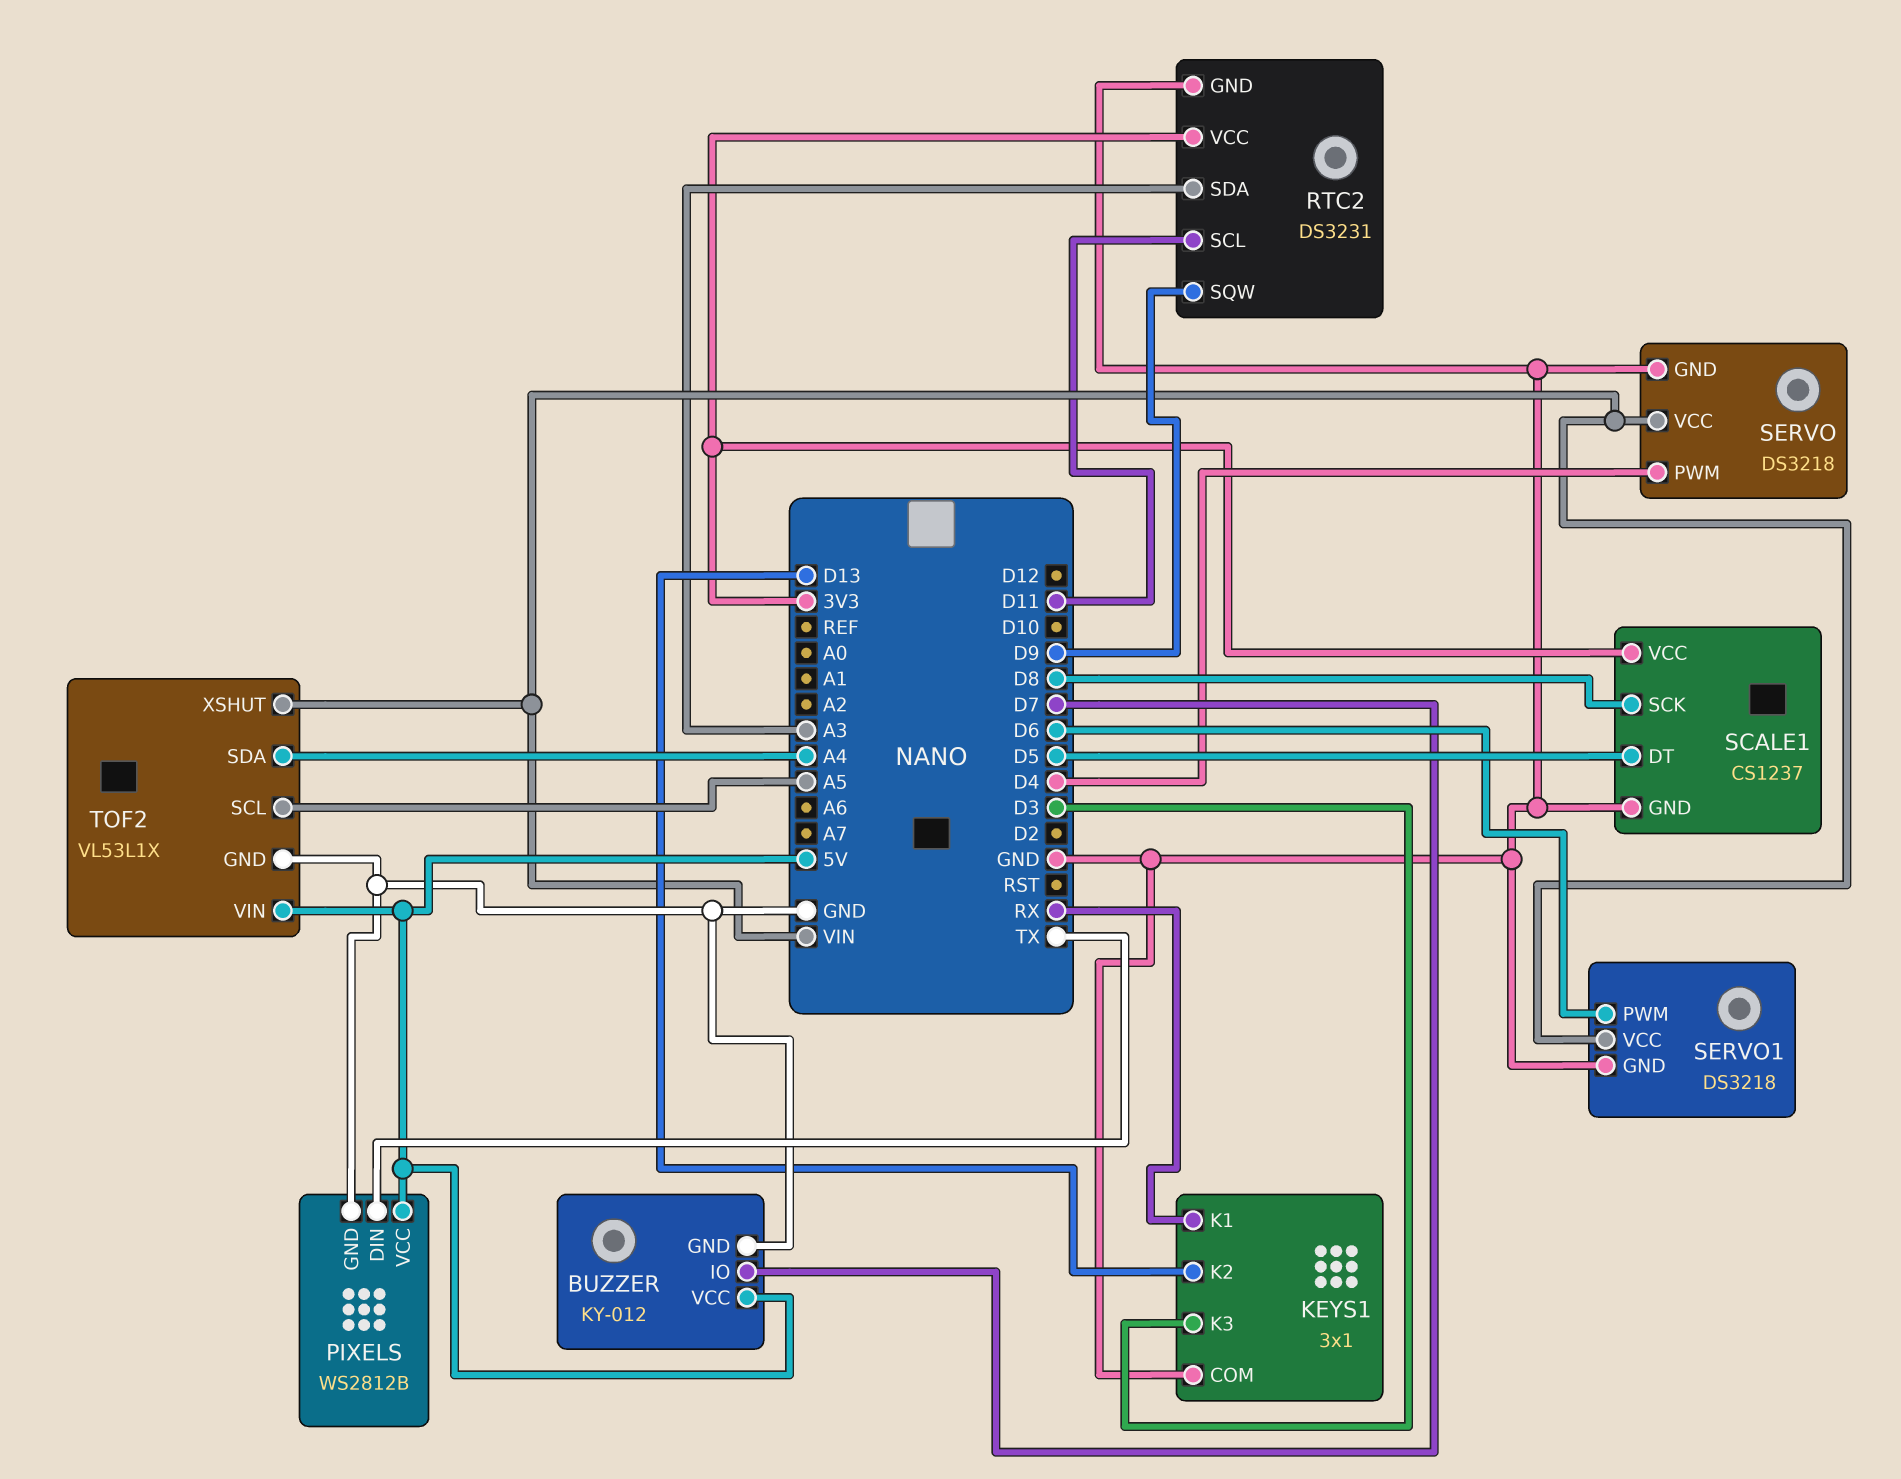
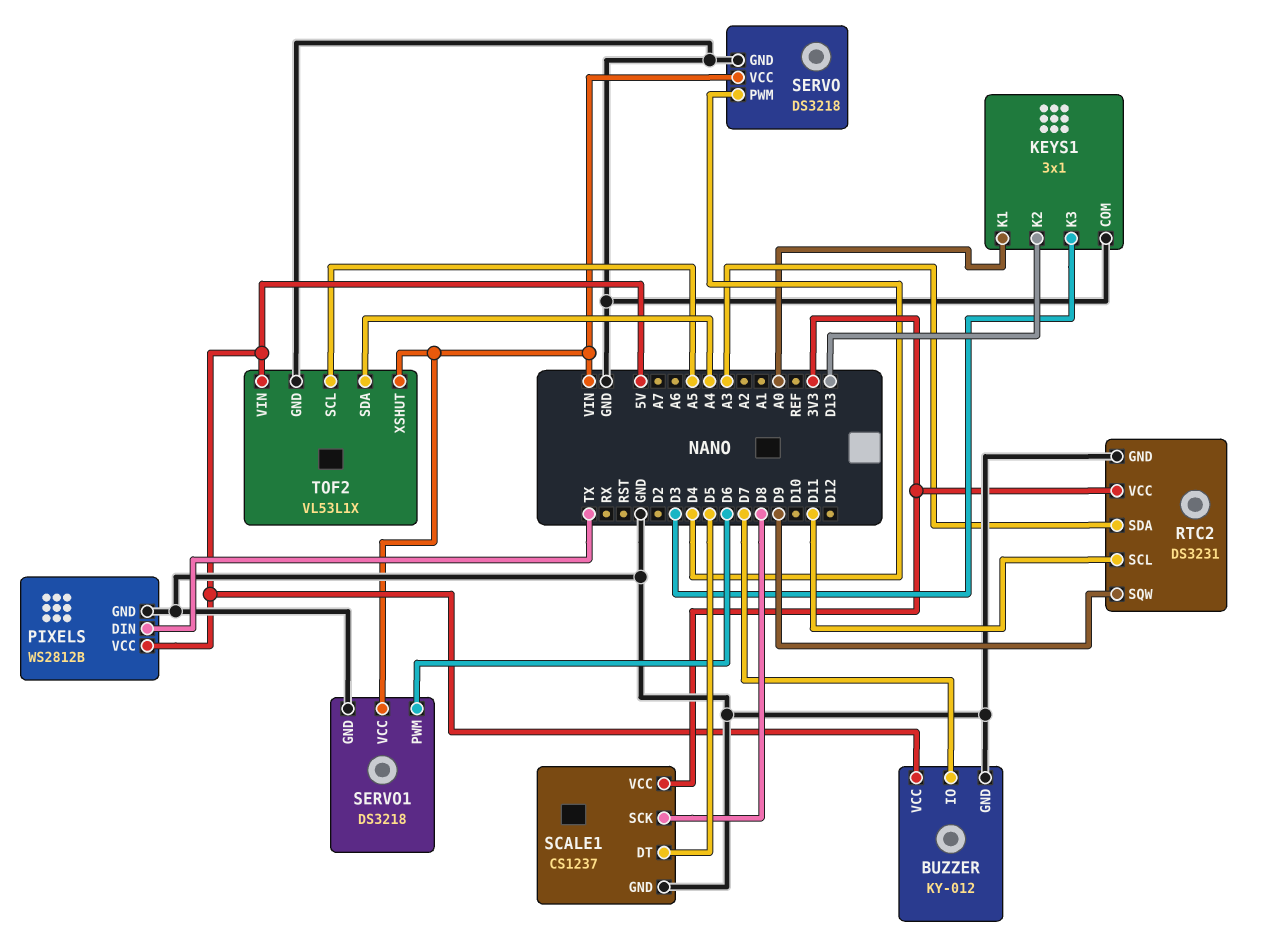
KEYS1 pin K1: RX -> A0

